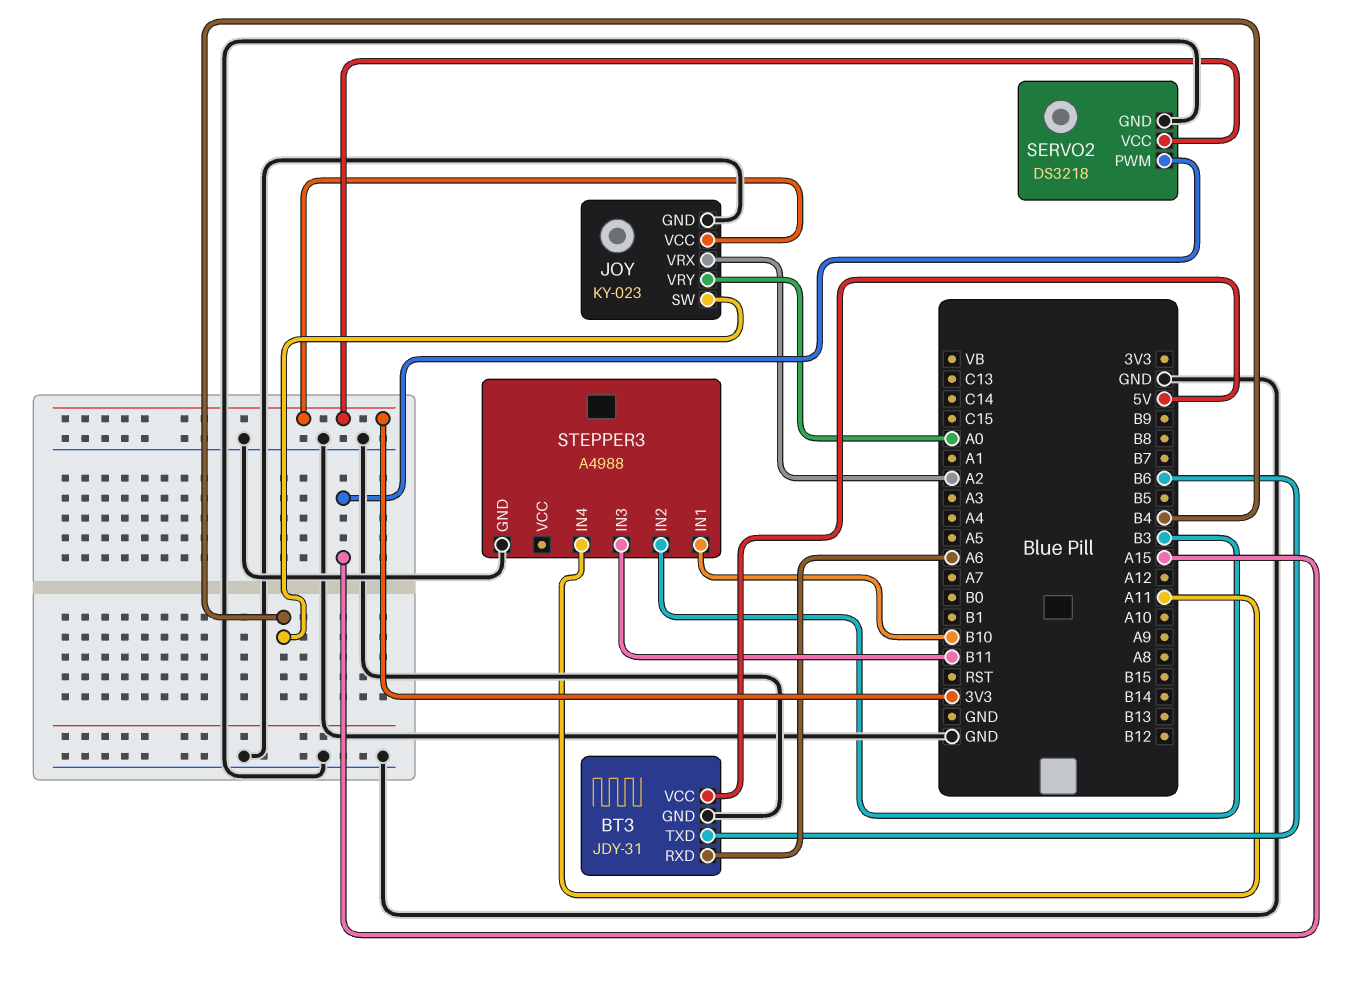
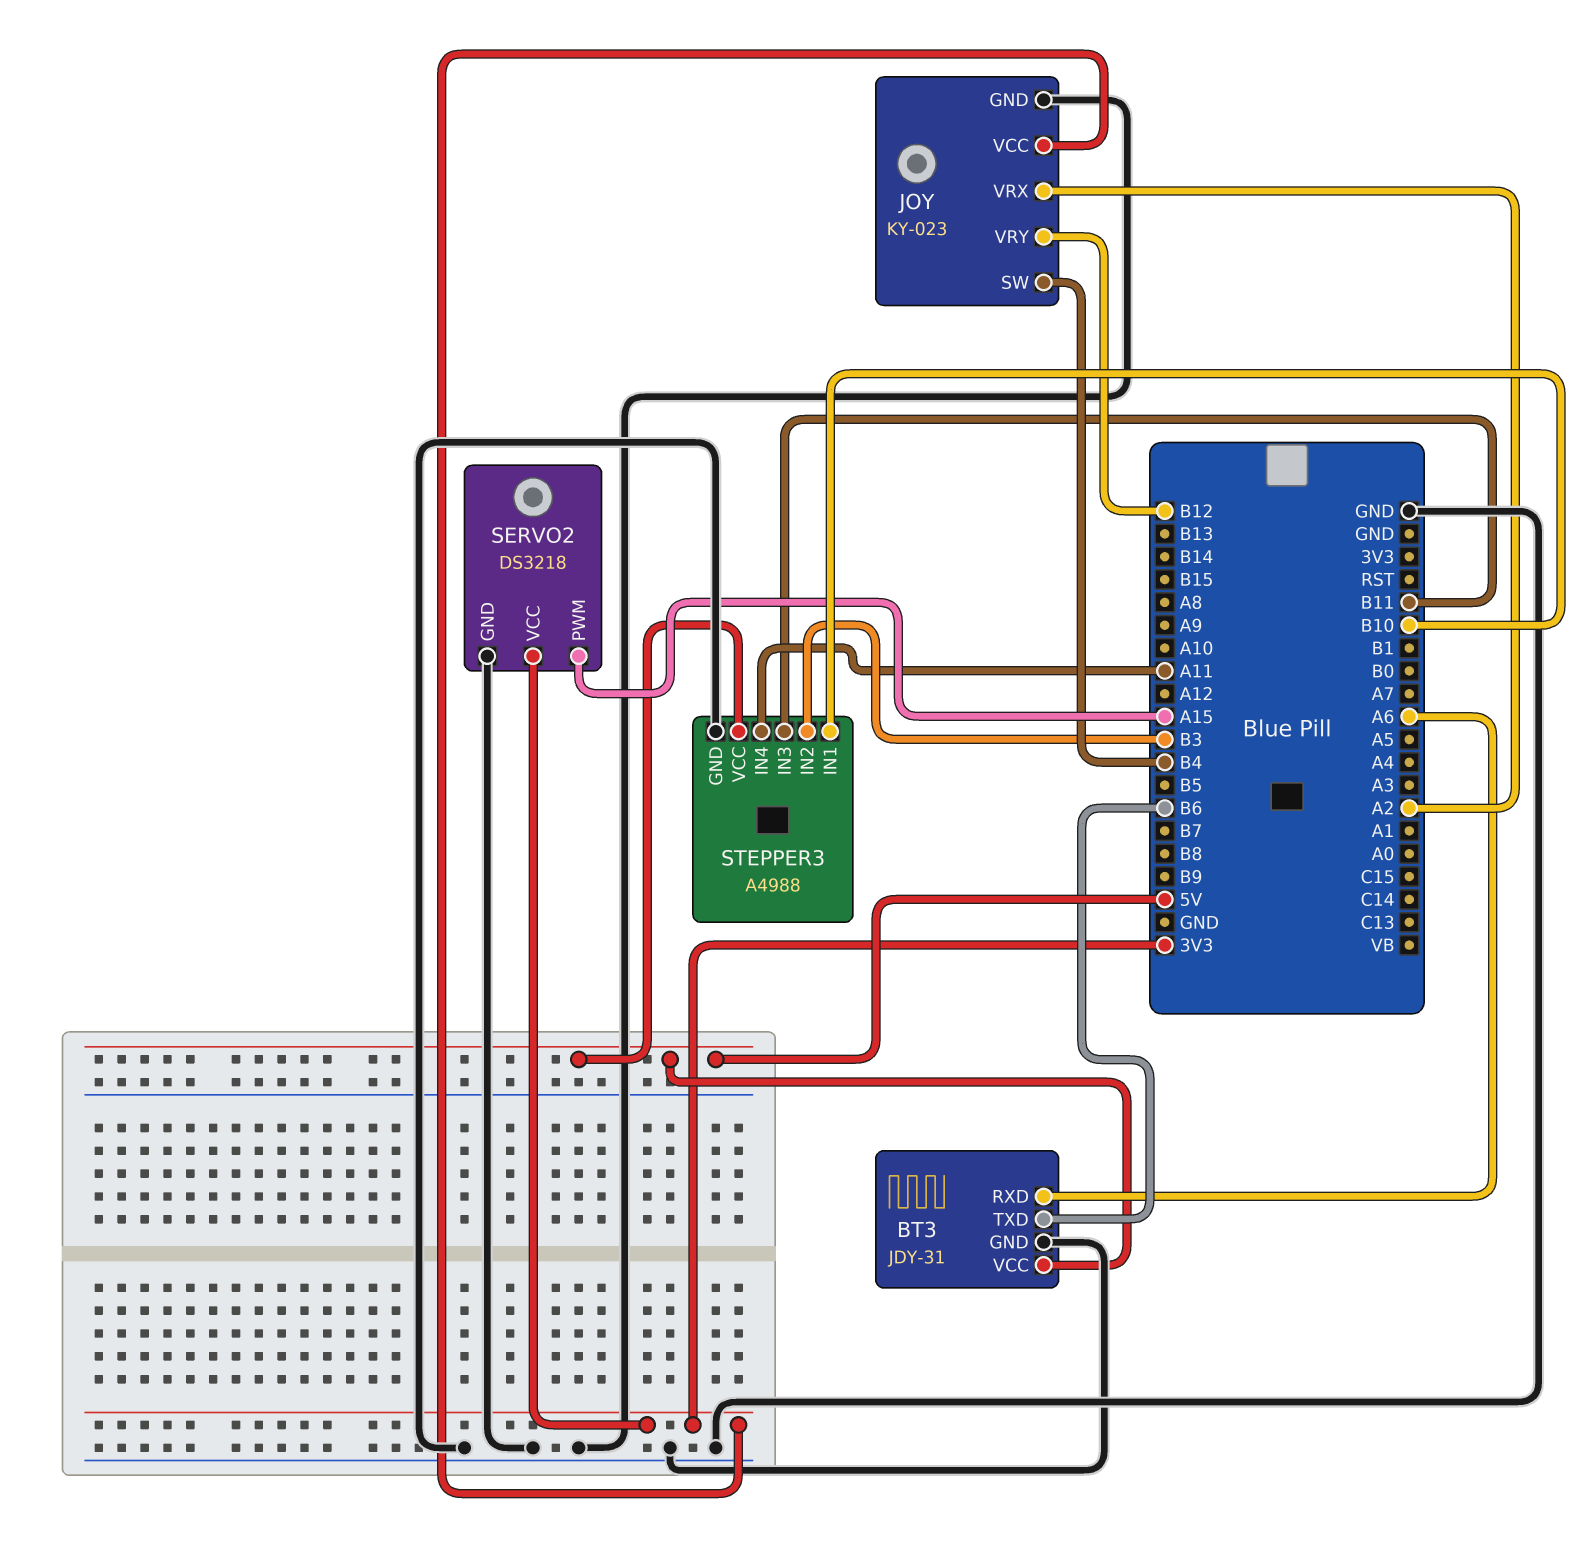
JOY pin VRY: A0 -> B12
STEPPER3 pin VCC: none -> 5V

